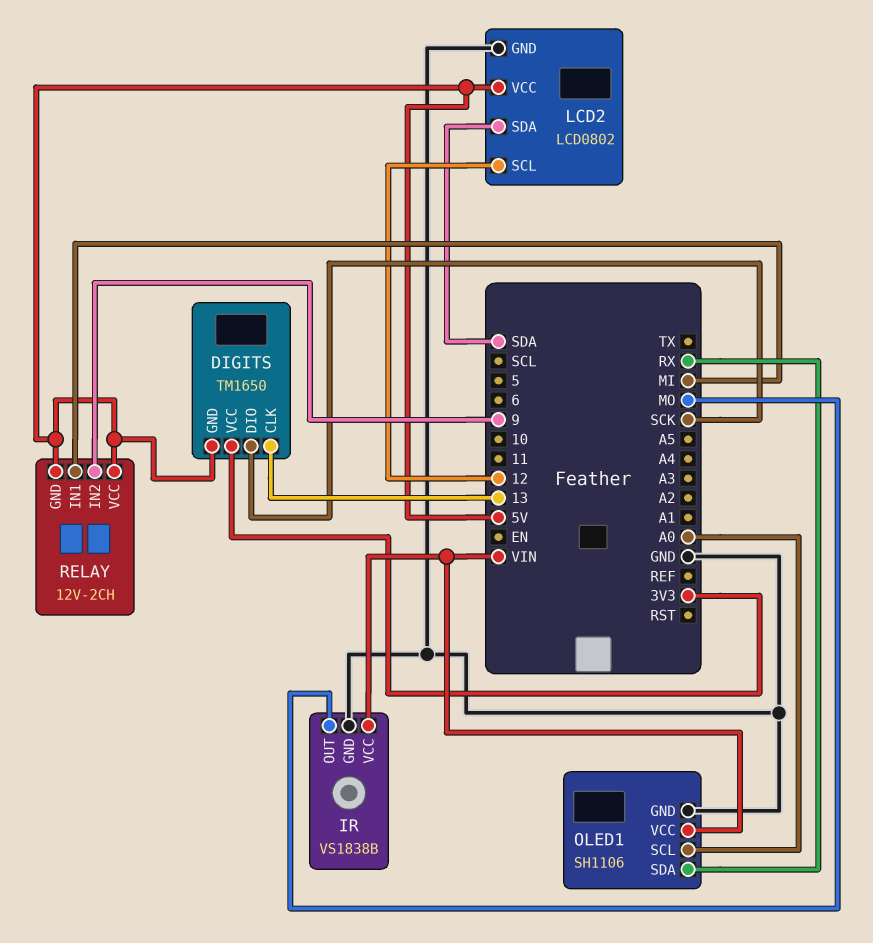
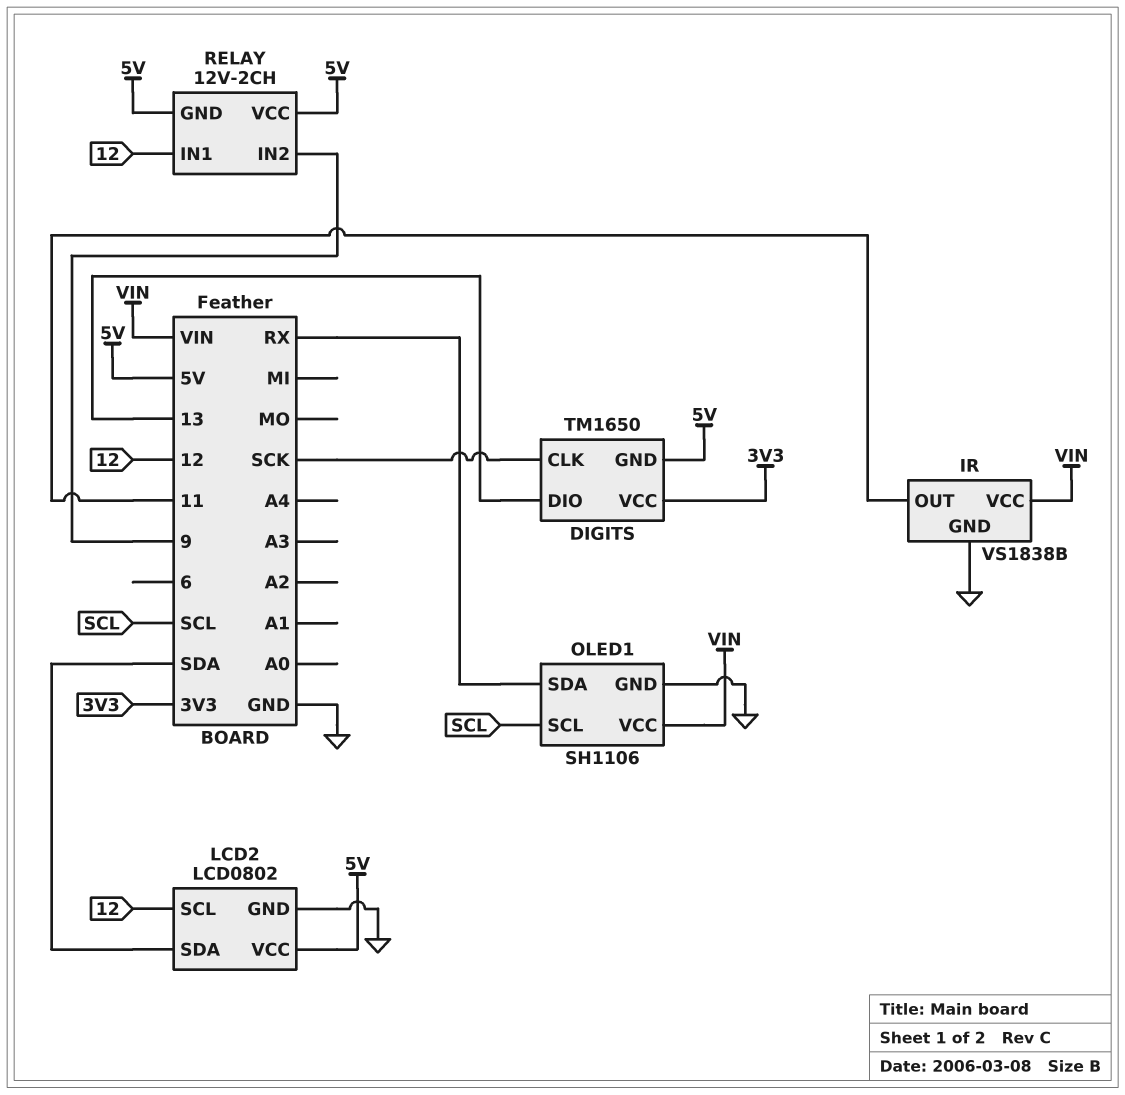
DIGITS pin CLK: 13 -> SCK
DIGITS pin DIO: SCK -> 13
IR pin OUT: MO -> 11
OLED1 pin SCL: A0 -> SCL
RELAY pin IN1: MI -> 12

